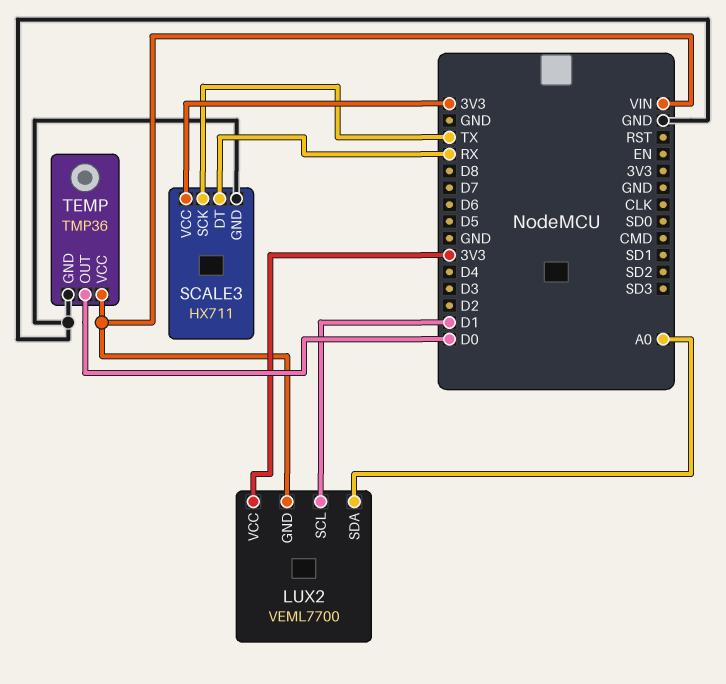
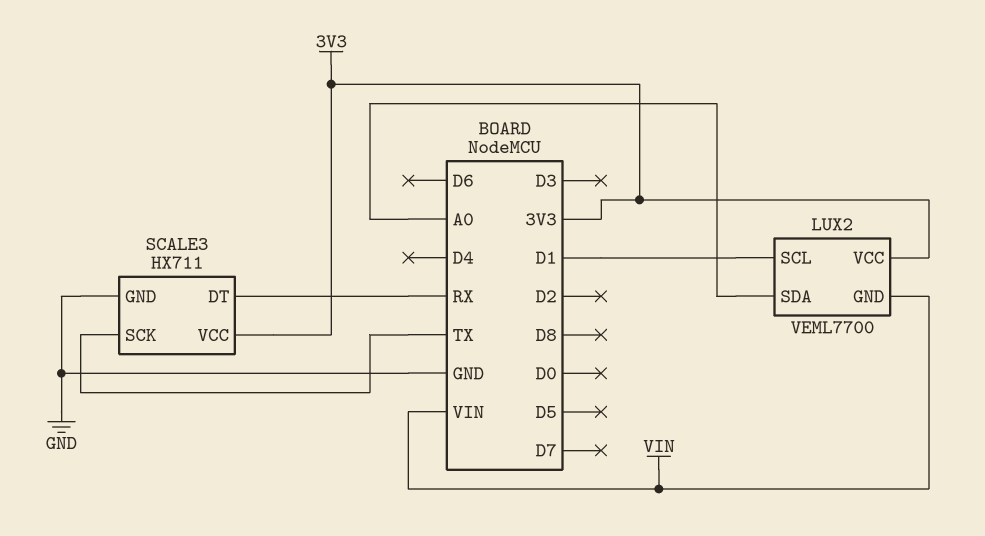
TEMP: TMP36 -> none
TEMP pin GND: GND -> none
TEMP pin OUT: D0 -> none
TEMP pin VCC: VIN -> none

